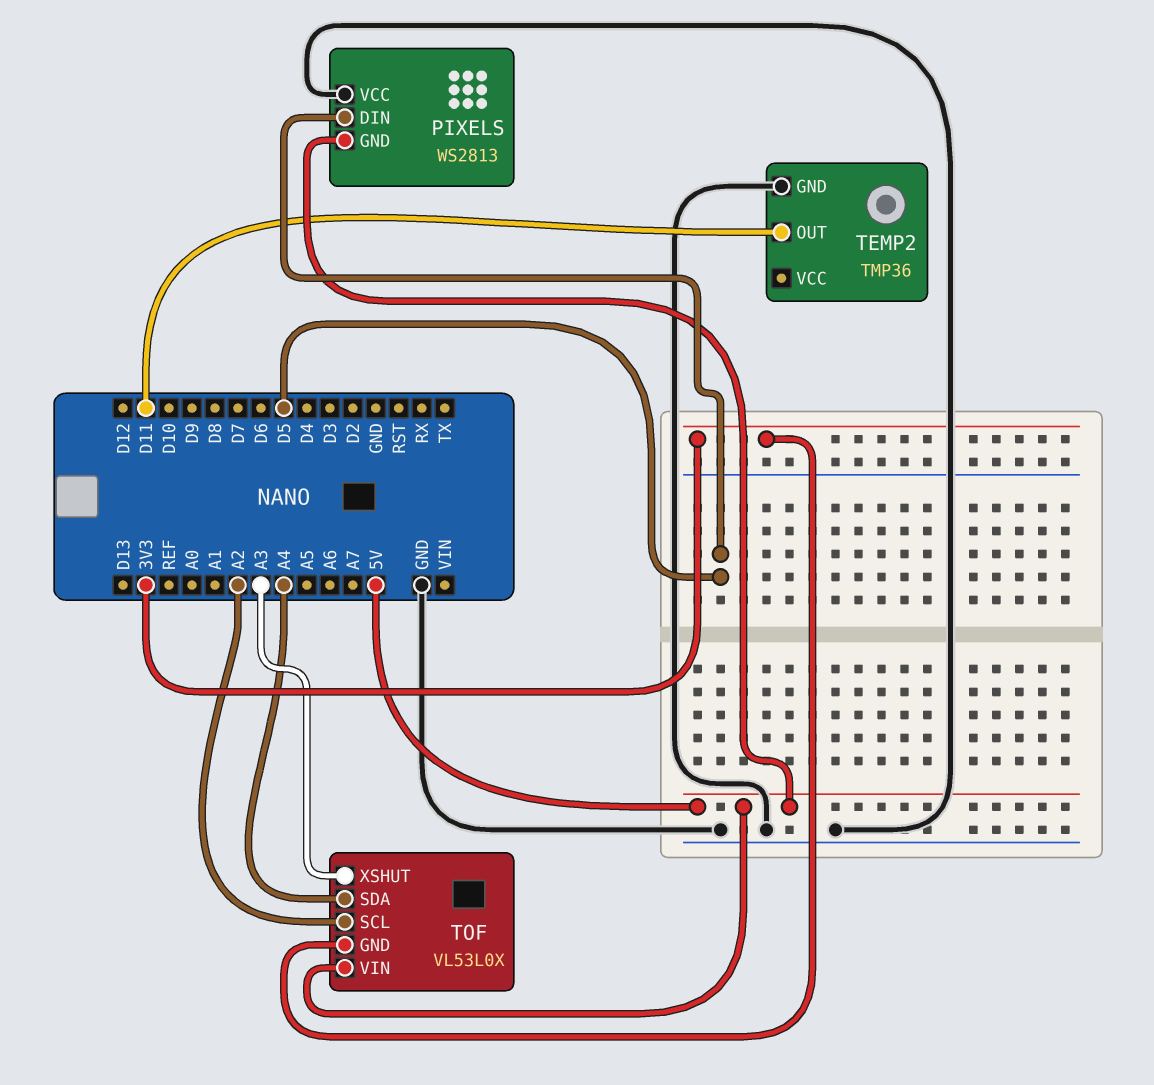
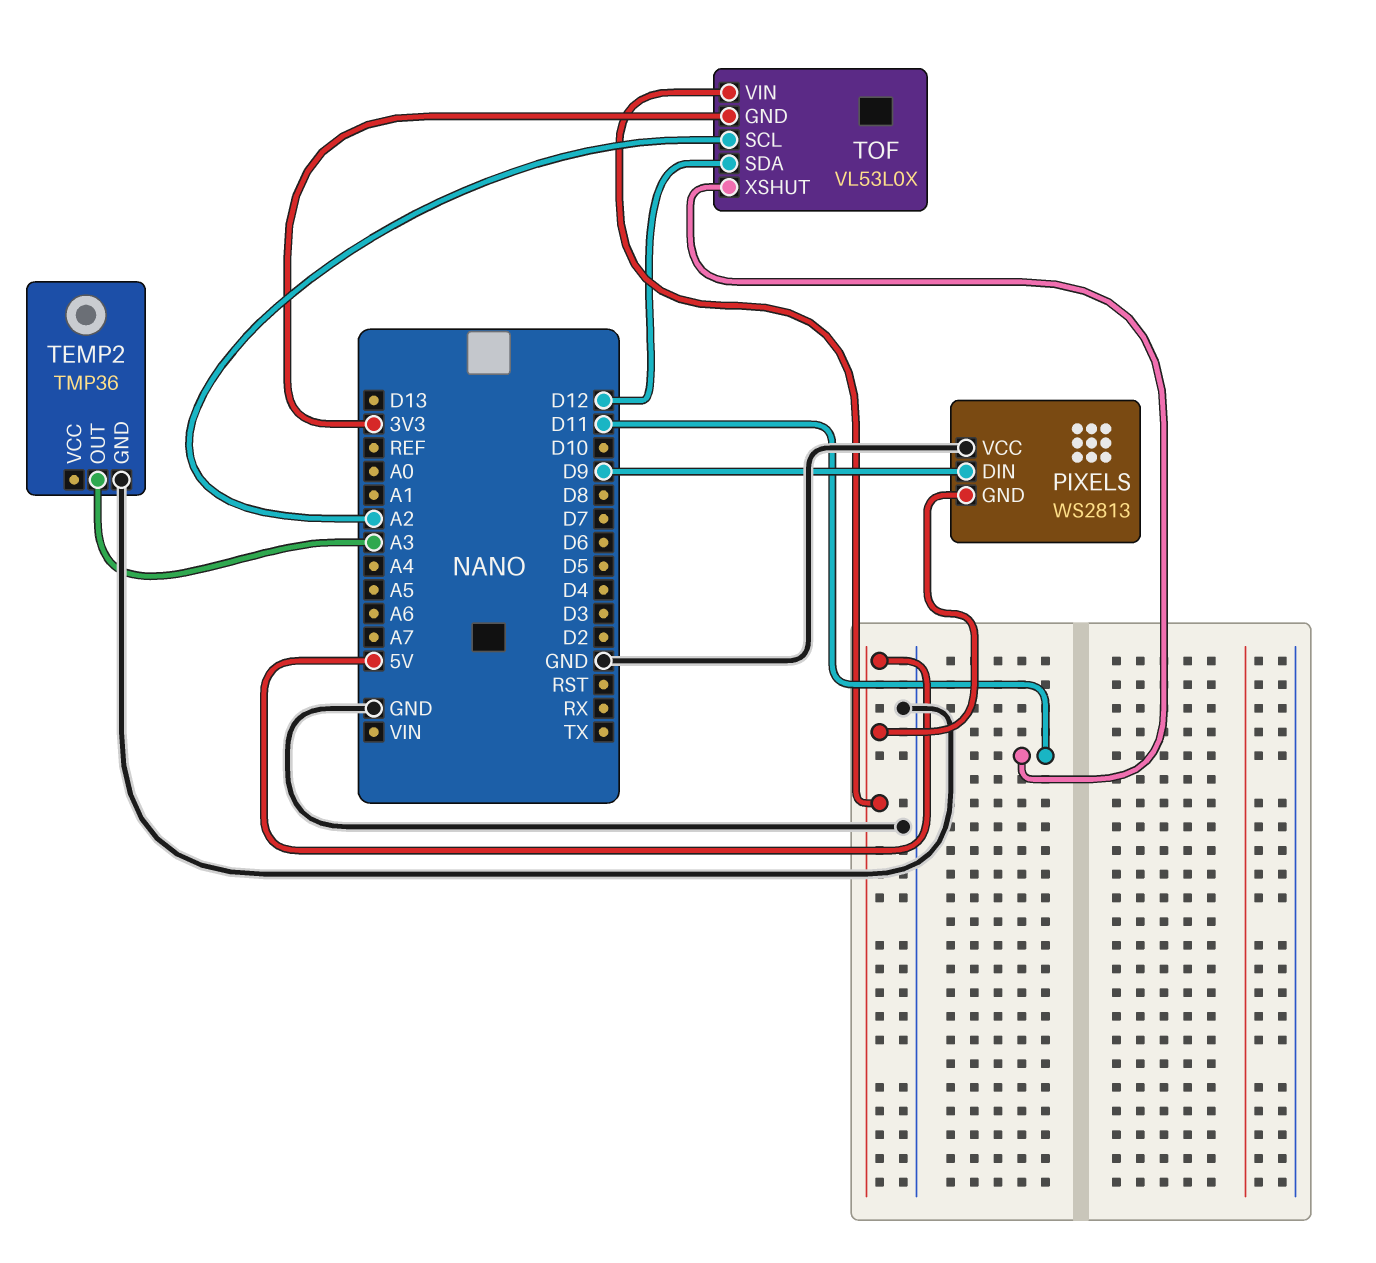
PIXELS pin DIN: D5 -> D9
TEMP2 pin OUT: D11 -> A3
TOF pin SDA: A4 -> D12
TOF pin XSHUT: A3 -> D11

